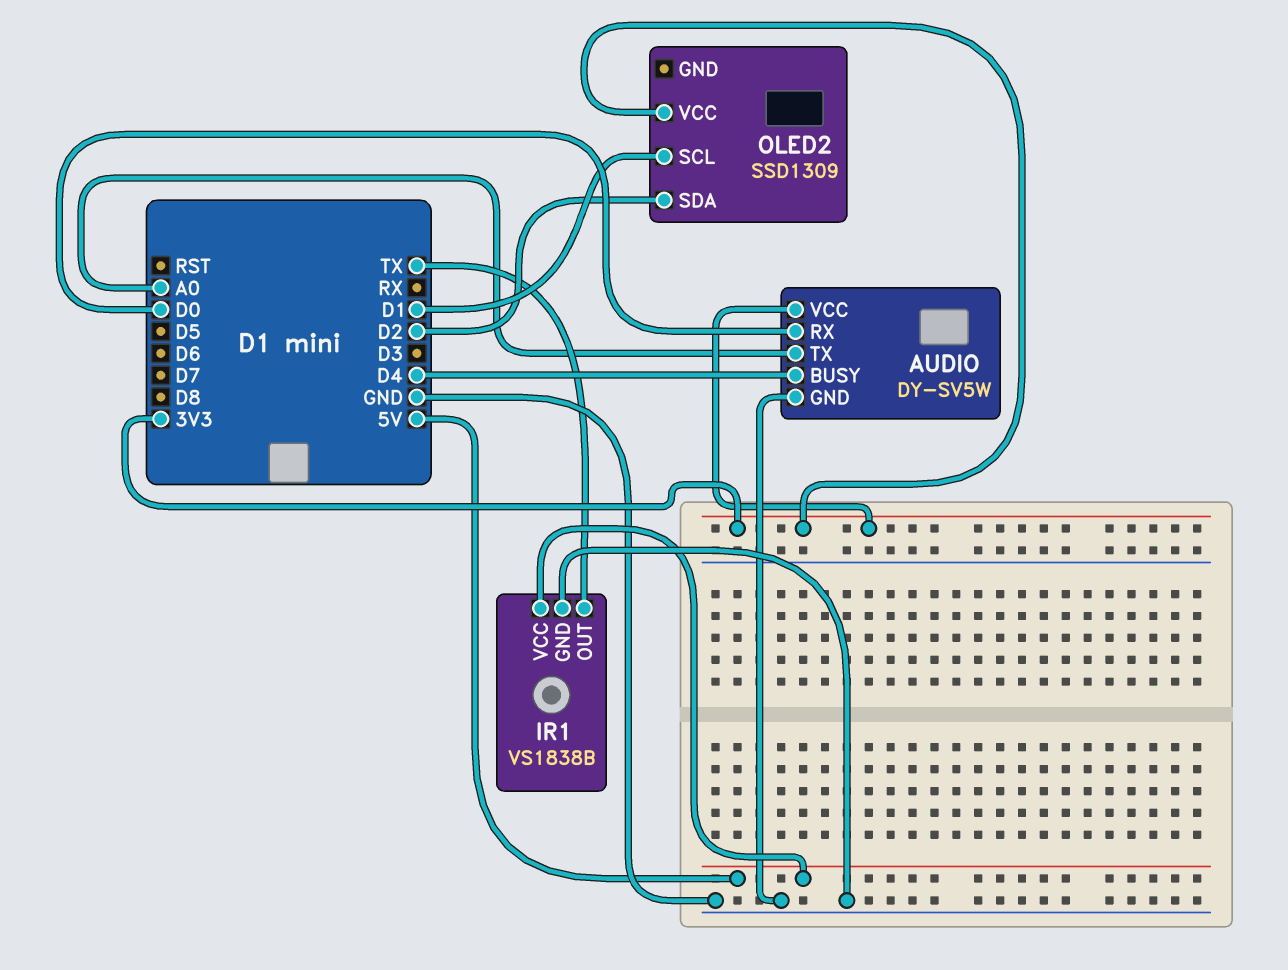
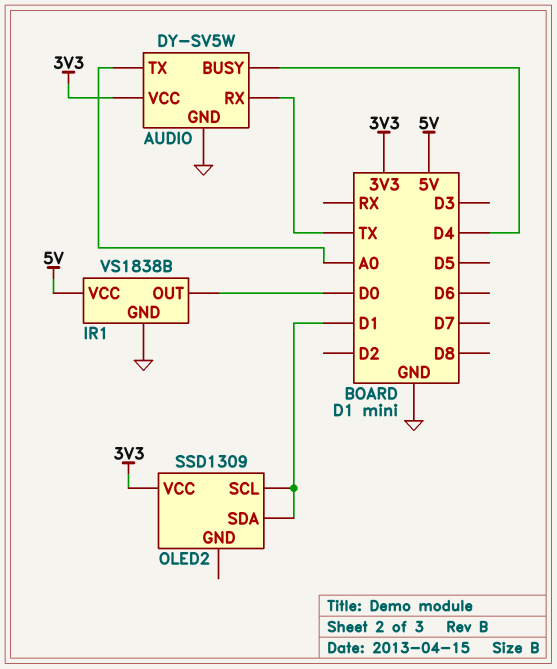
AUDIO pin RX: D0 -> TX
IR1 pin OUT: TX -> D0
OLED2 pin SDA: D2 -> D1

